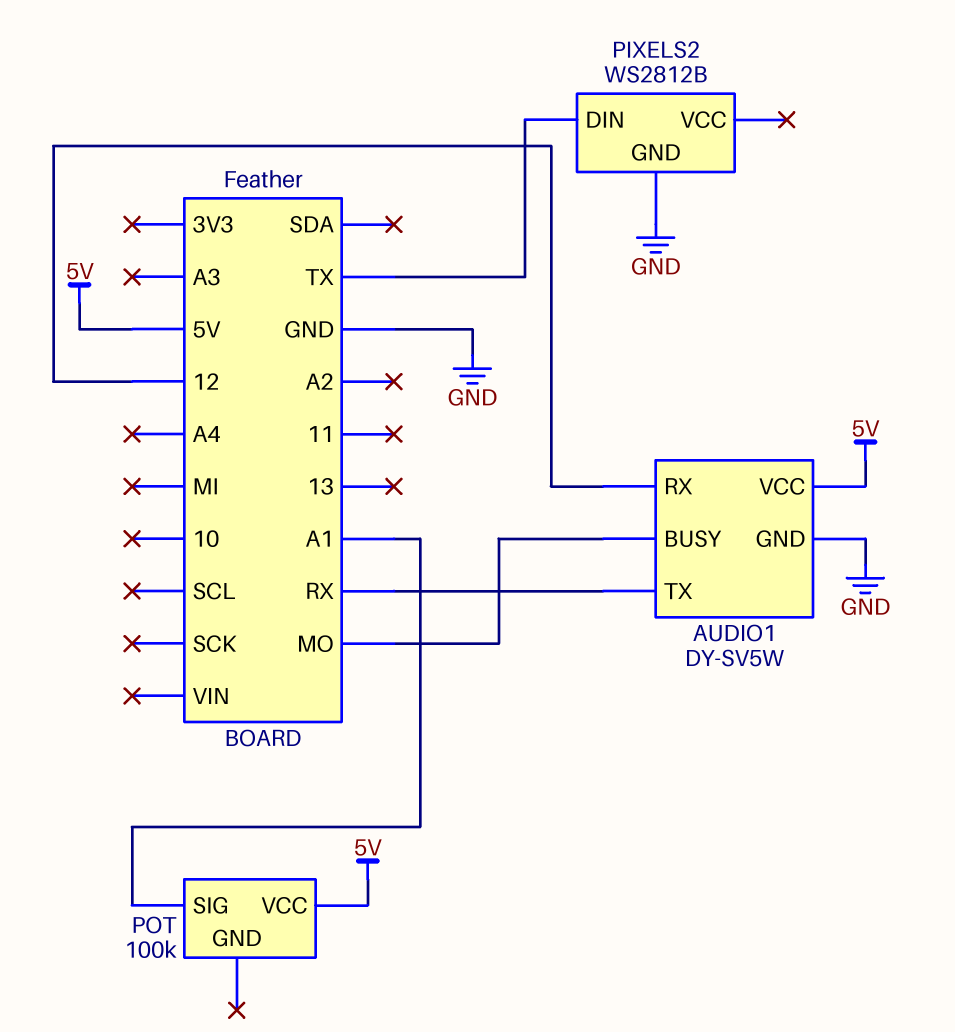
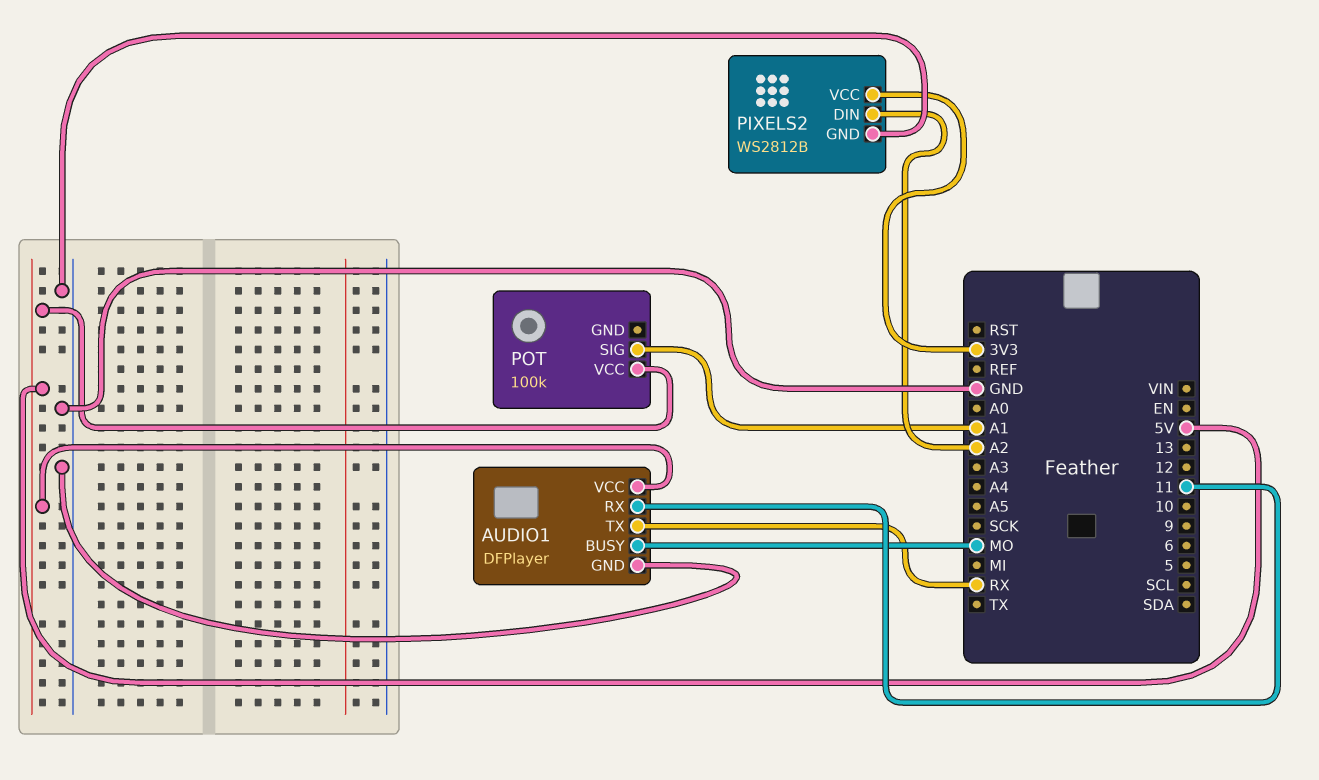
AUDIO1: DY-SV5W -> DFPlayer
AUDIO1 pin RX: 12 -> 11
PIXELS2 pin DIN: TX -> A2
PIXELS2 pin VCC: none -> 3V3

